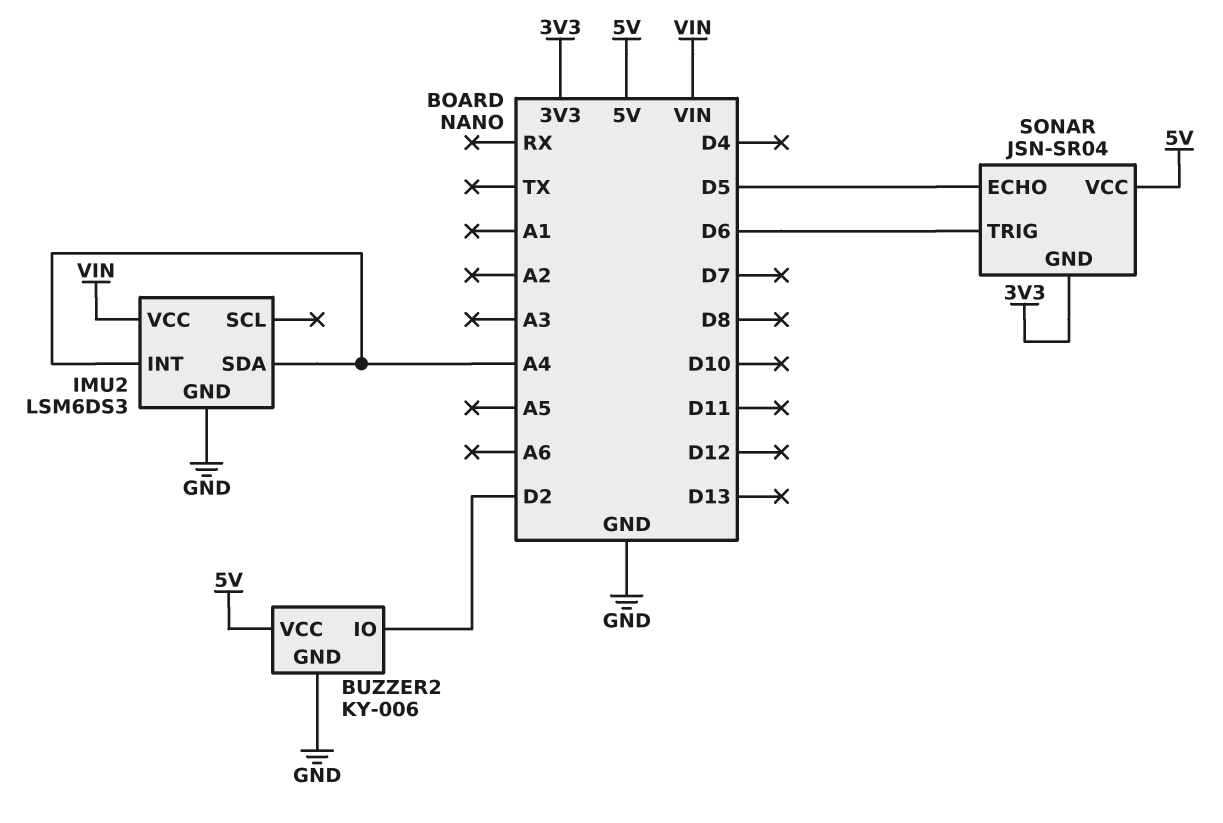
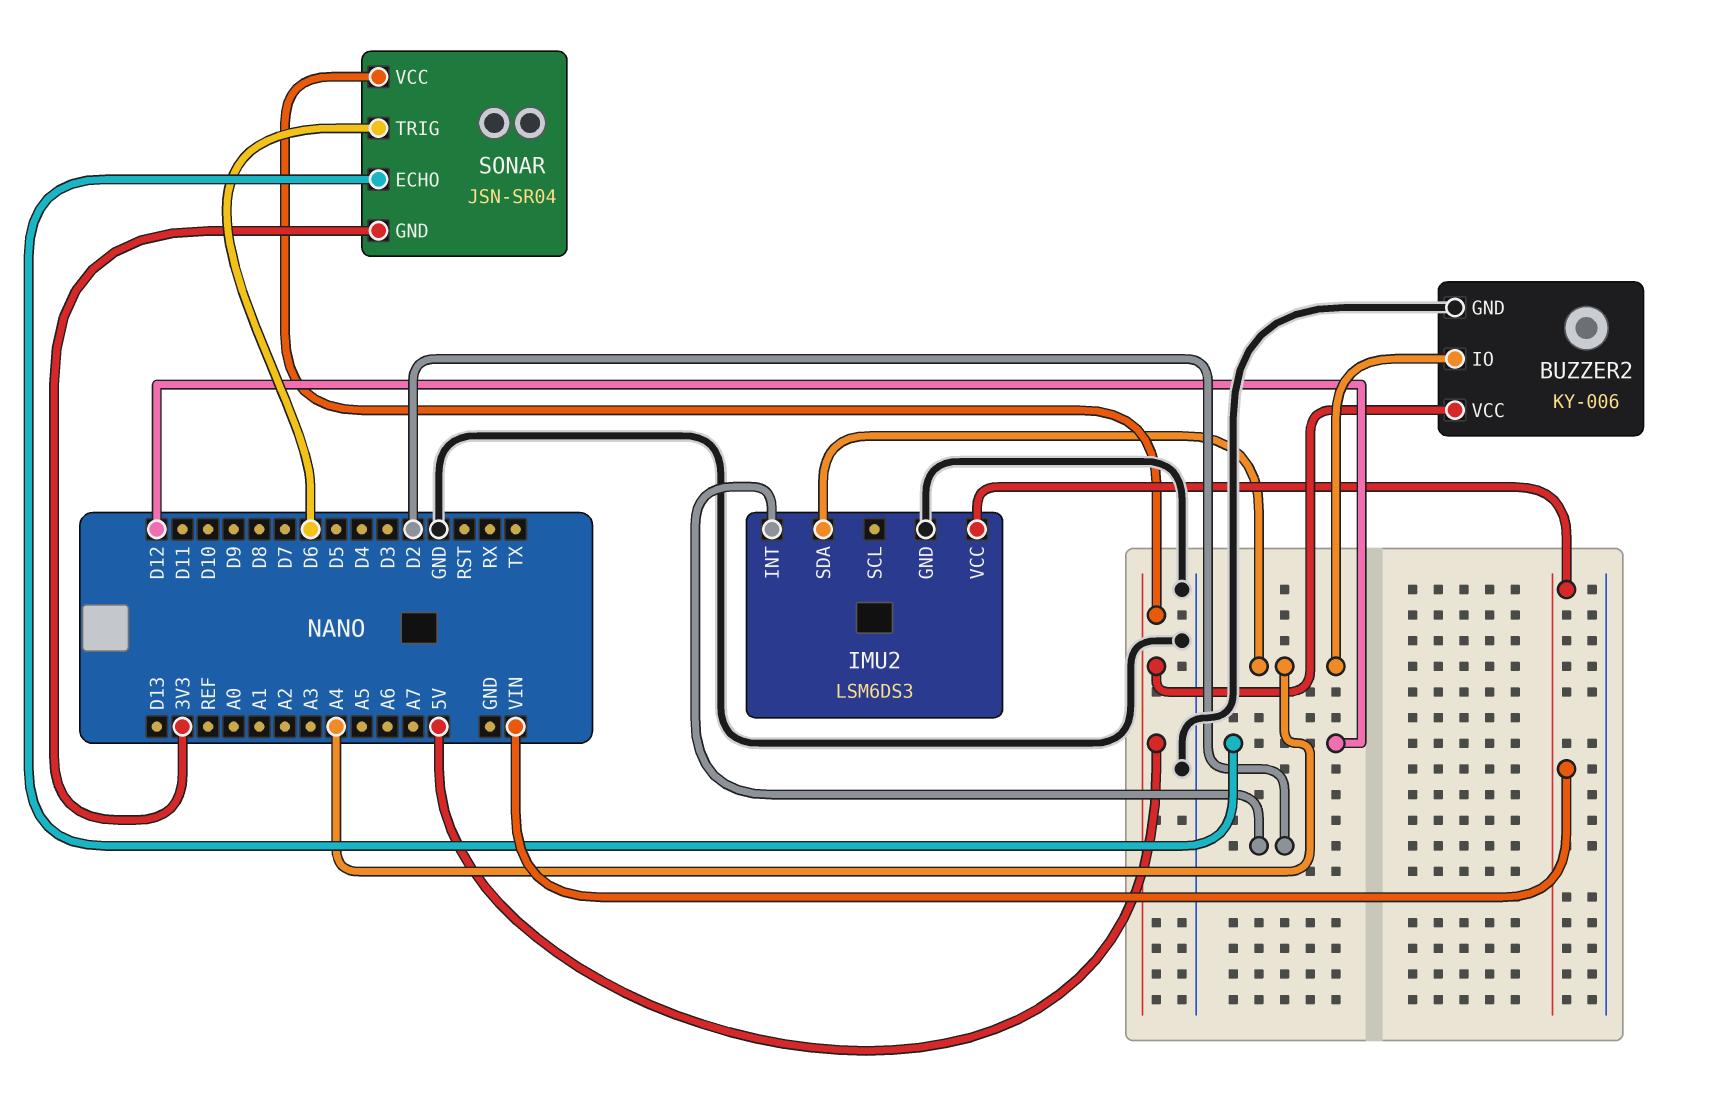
BUZZER2 pin IO: D2 -> A4
IMU2 pin INT: A4 -> D2
SONAR pin ECHO: D5 -> D12

